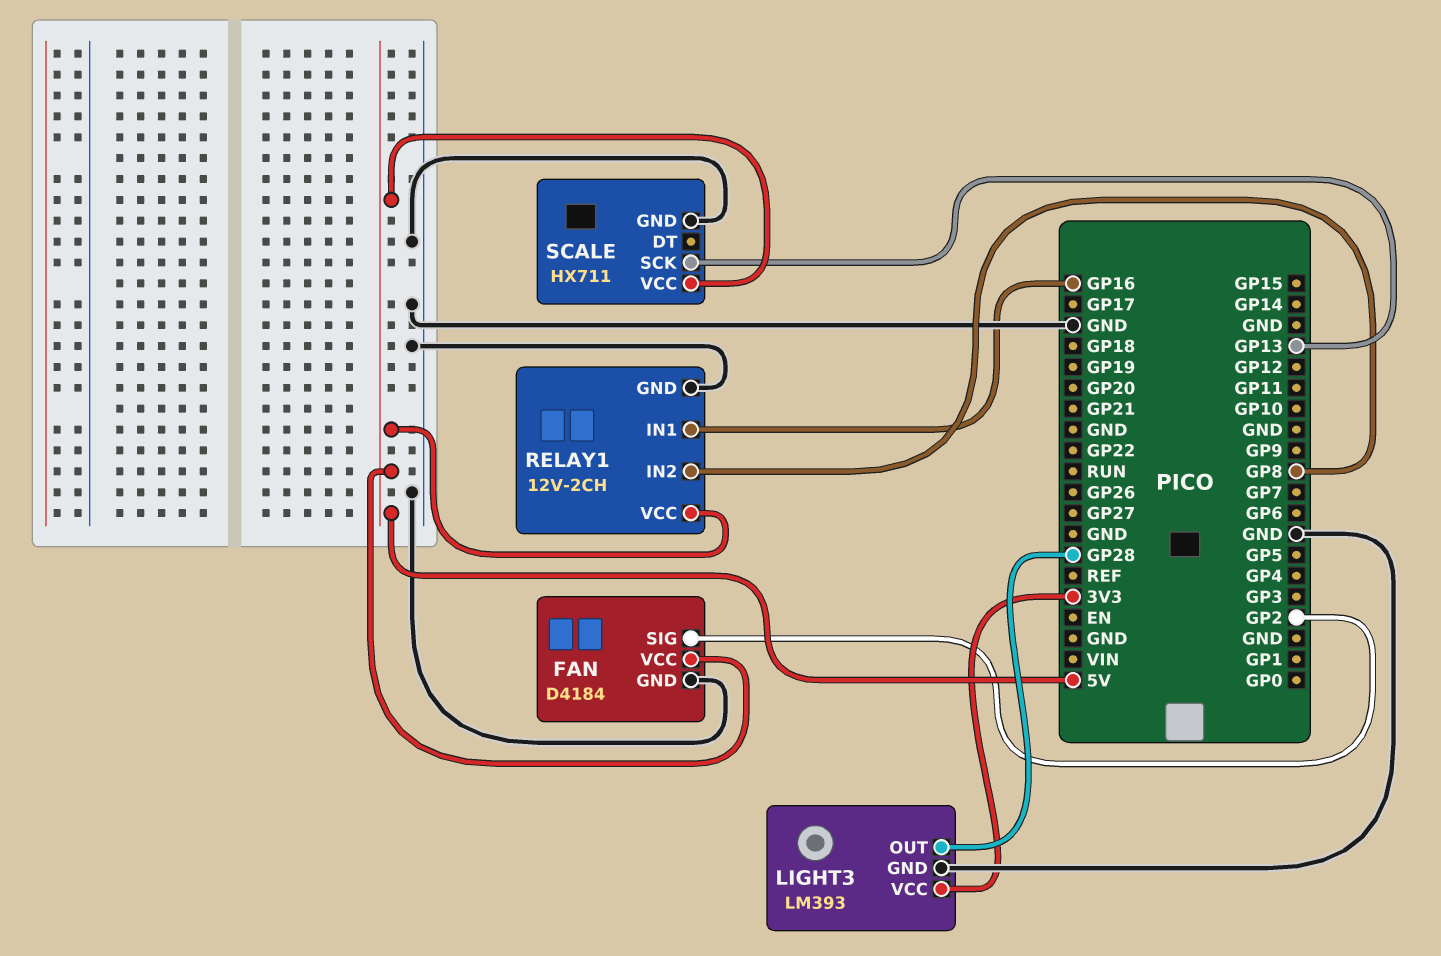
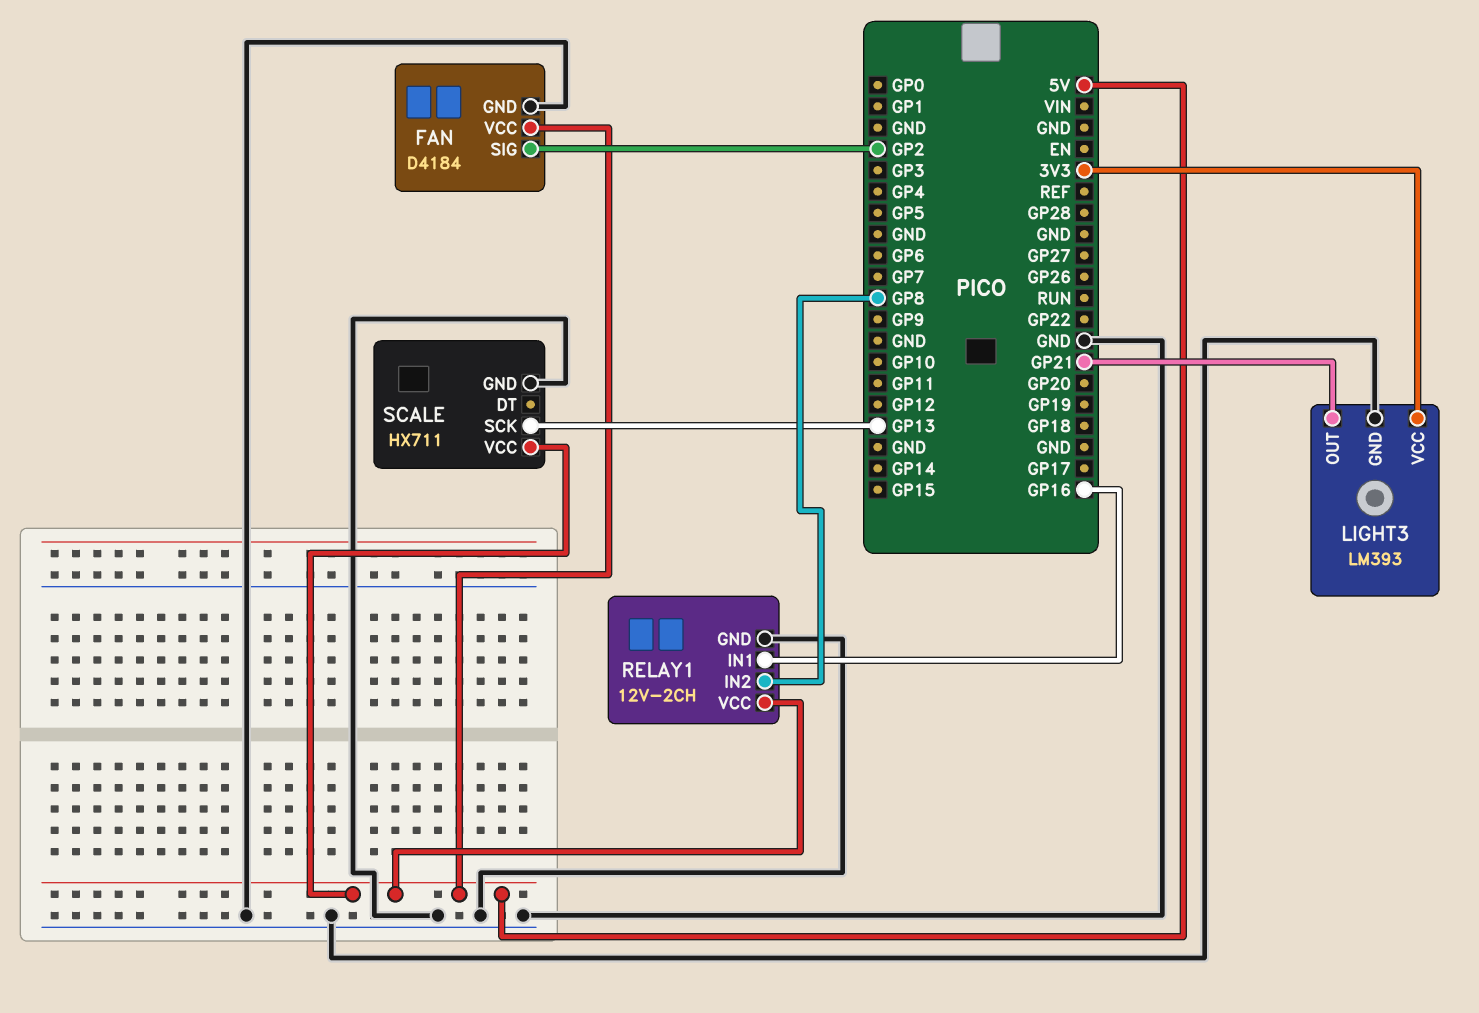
LIGHT3 pin OUT: GP28 -> GP21

